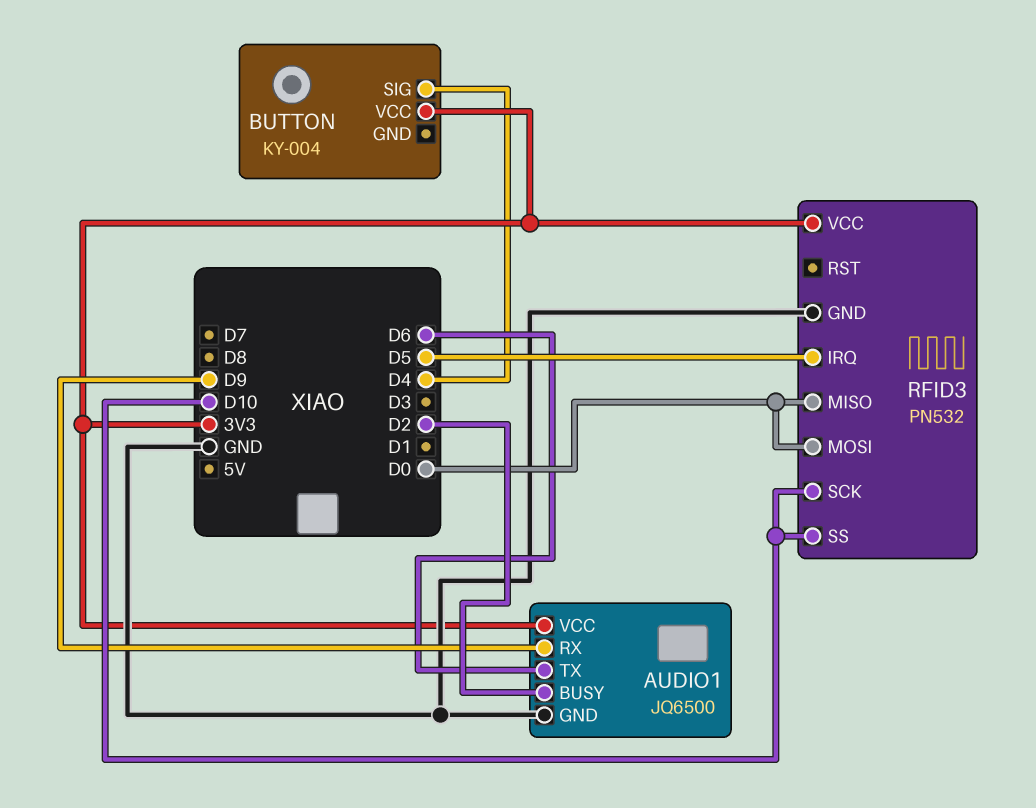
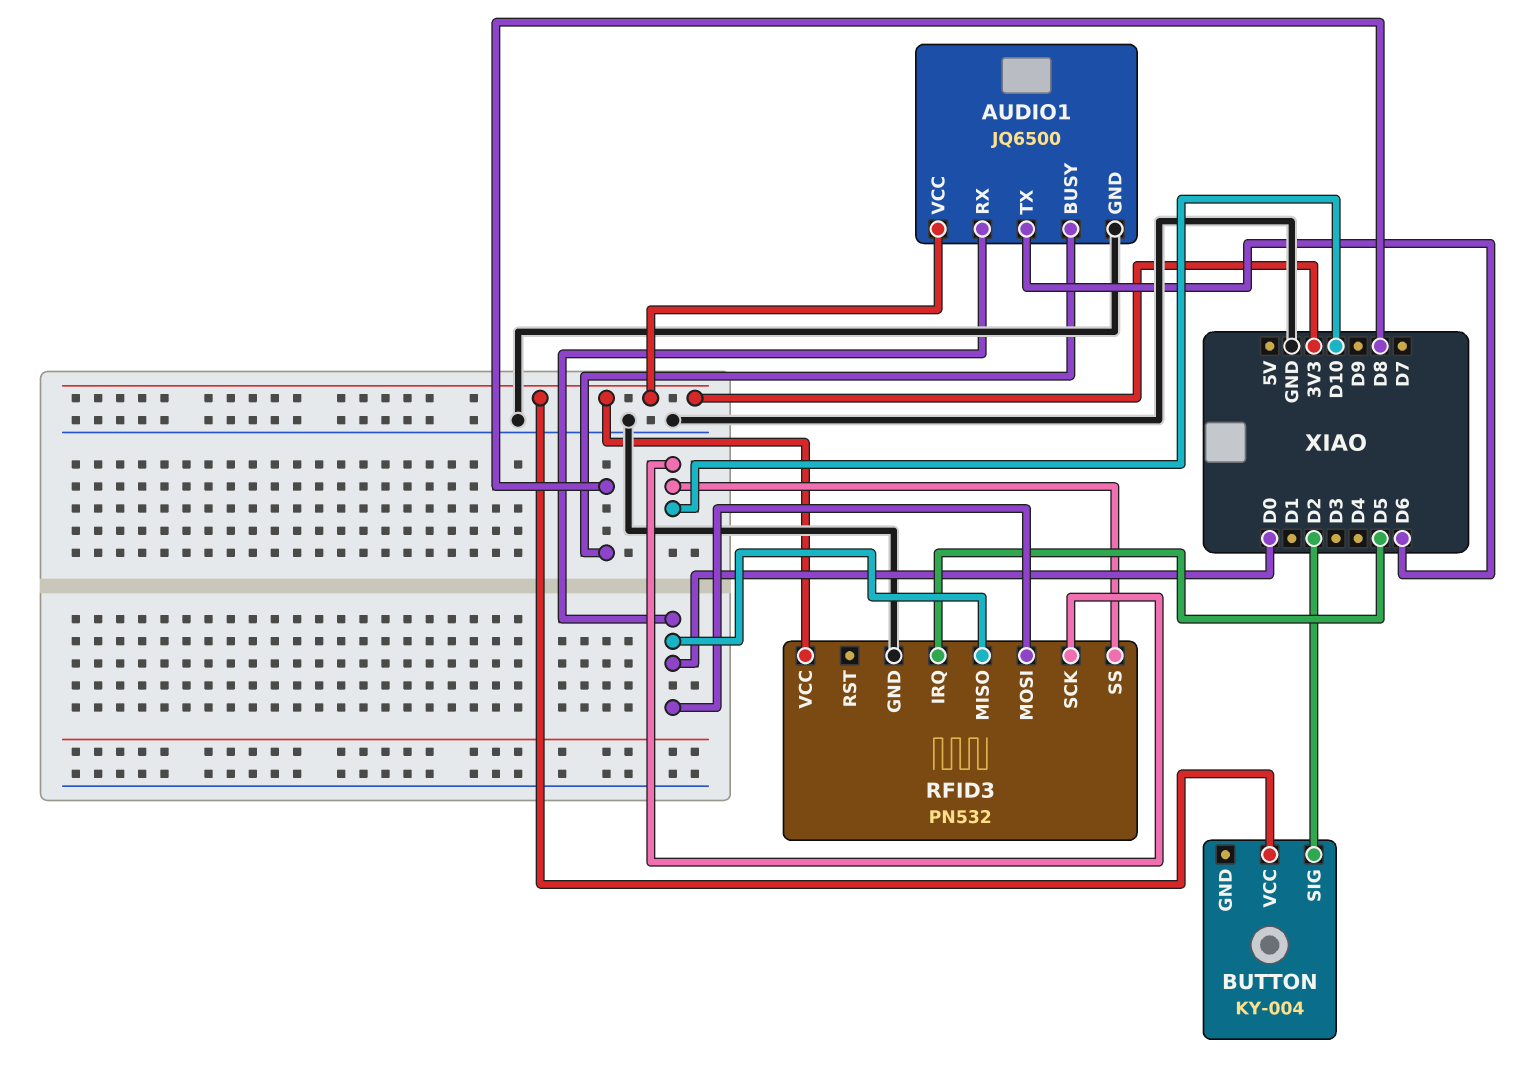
AUDIO1 pin BUSY: D2 -> D8
AUDIO1 pin RX: D9 -> D0
BUTTON pin SIG: D4 -> D2

